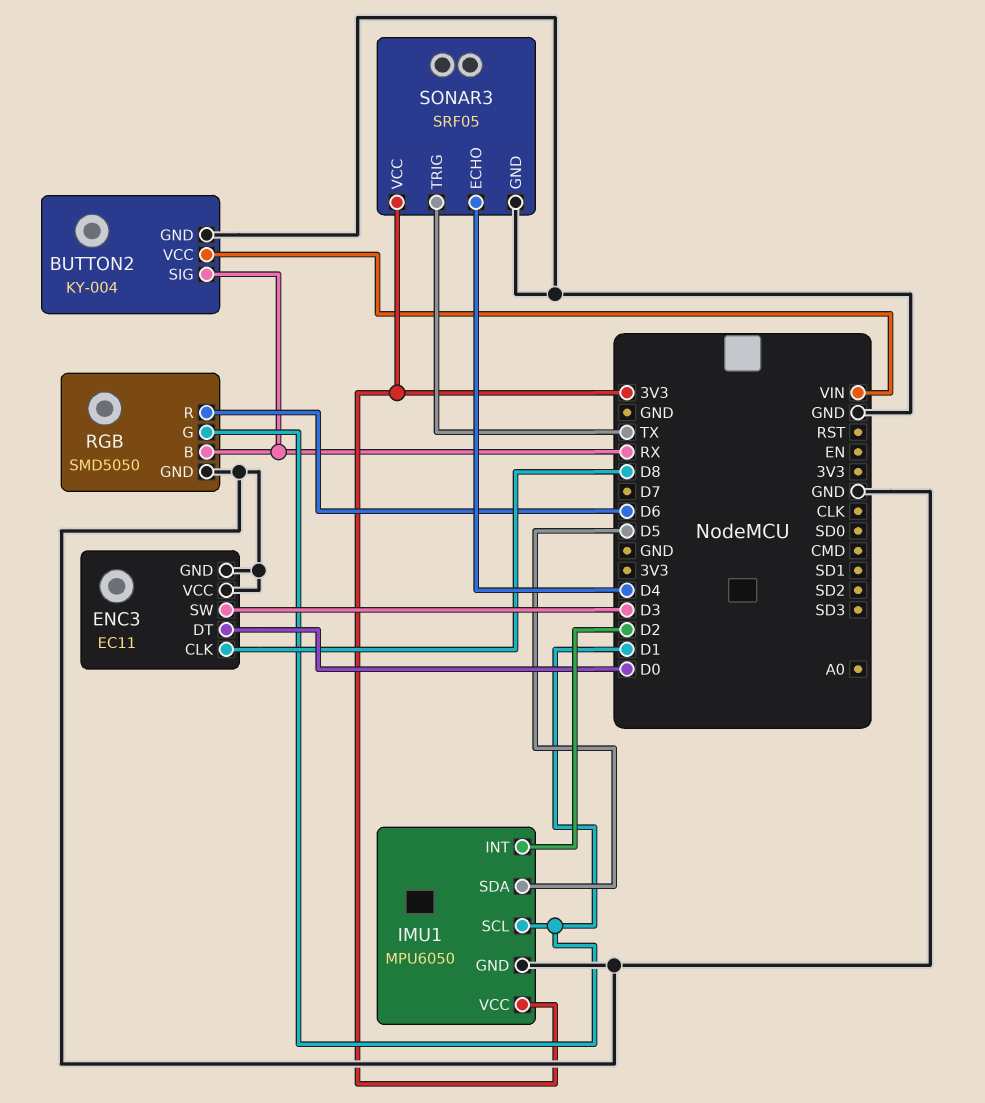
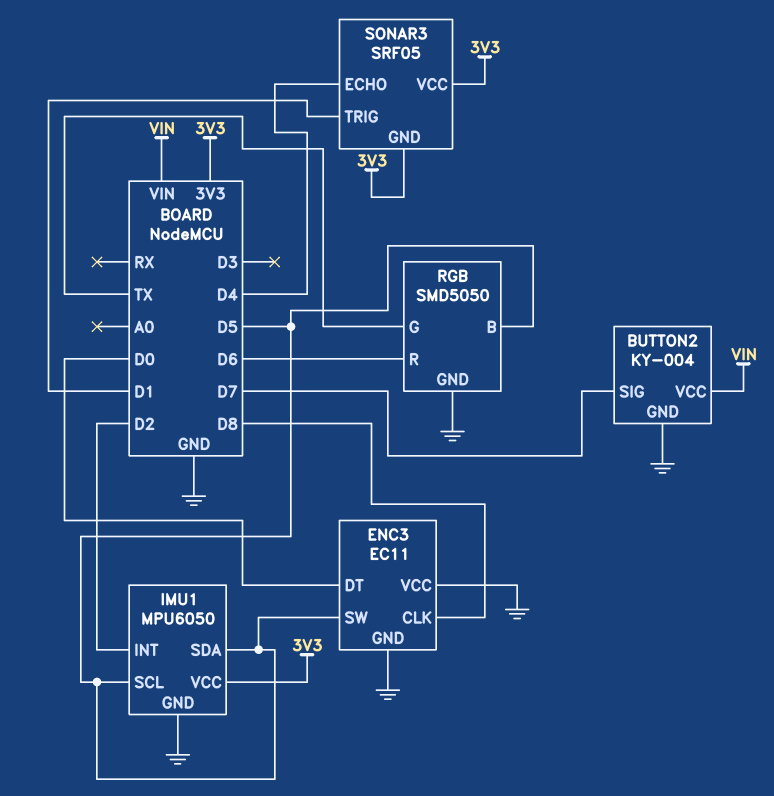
BUTTON2 pin SIG: RX -> D7
ENC3 pin SW: D3 -> D5
IMU1 pin SCL: D1 -> D5
RGB pin B: RX -> D5
RGB pin G: D1 -> TX
SONAR3 pin GND: GND -> 3V3
SONAR3 pin TRIG: TX -> D1

